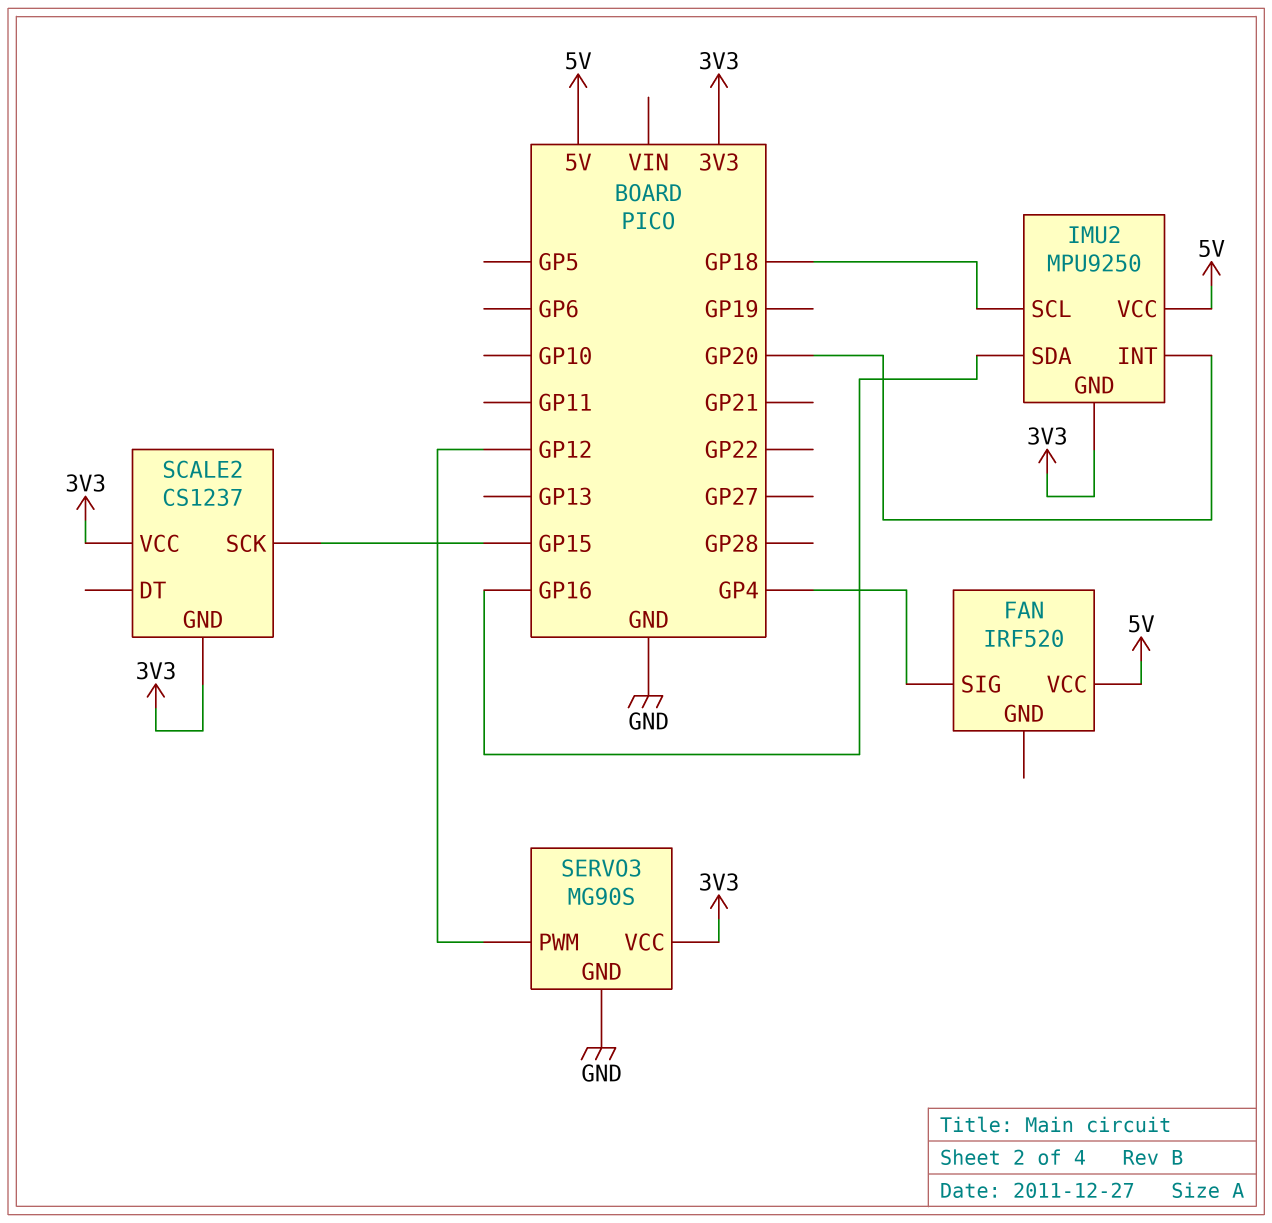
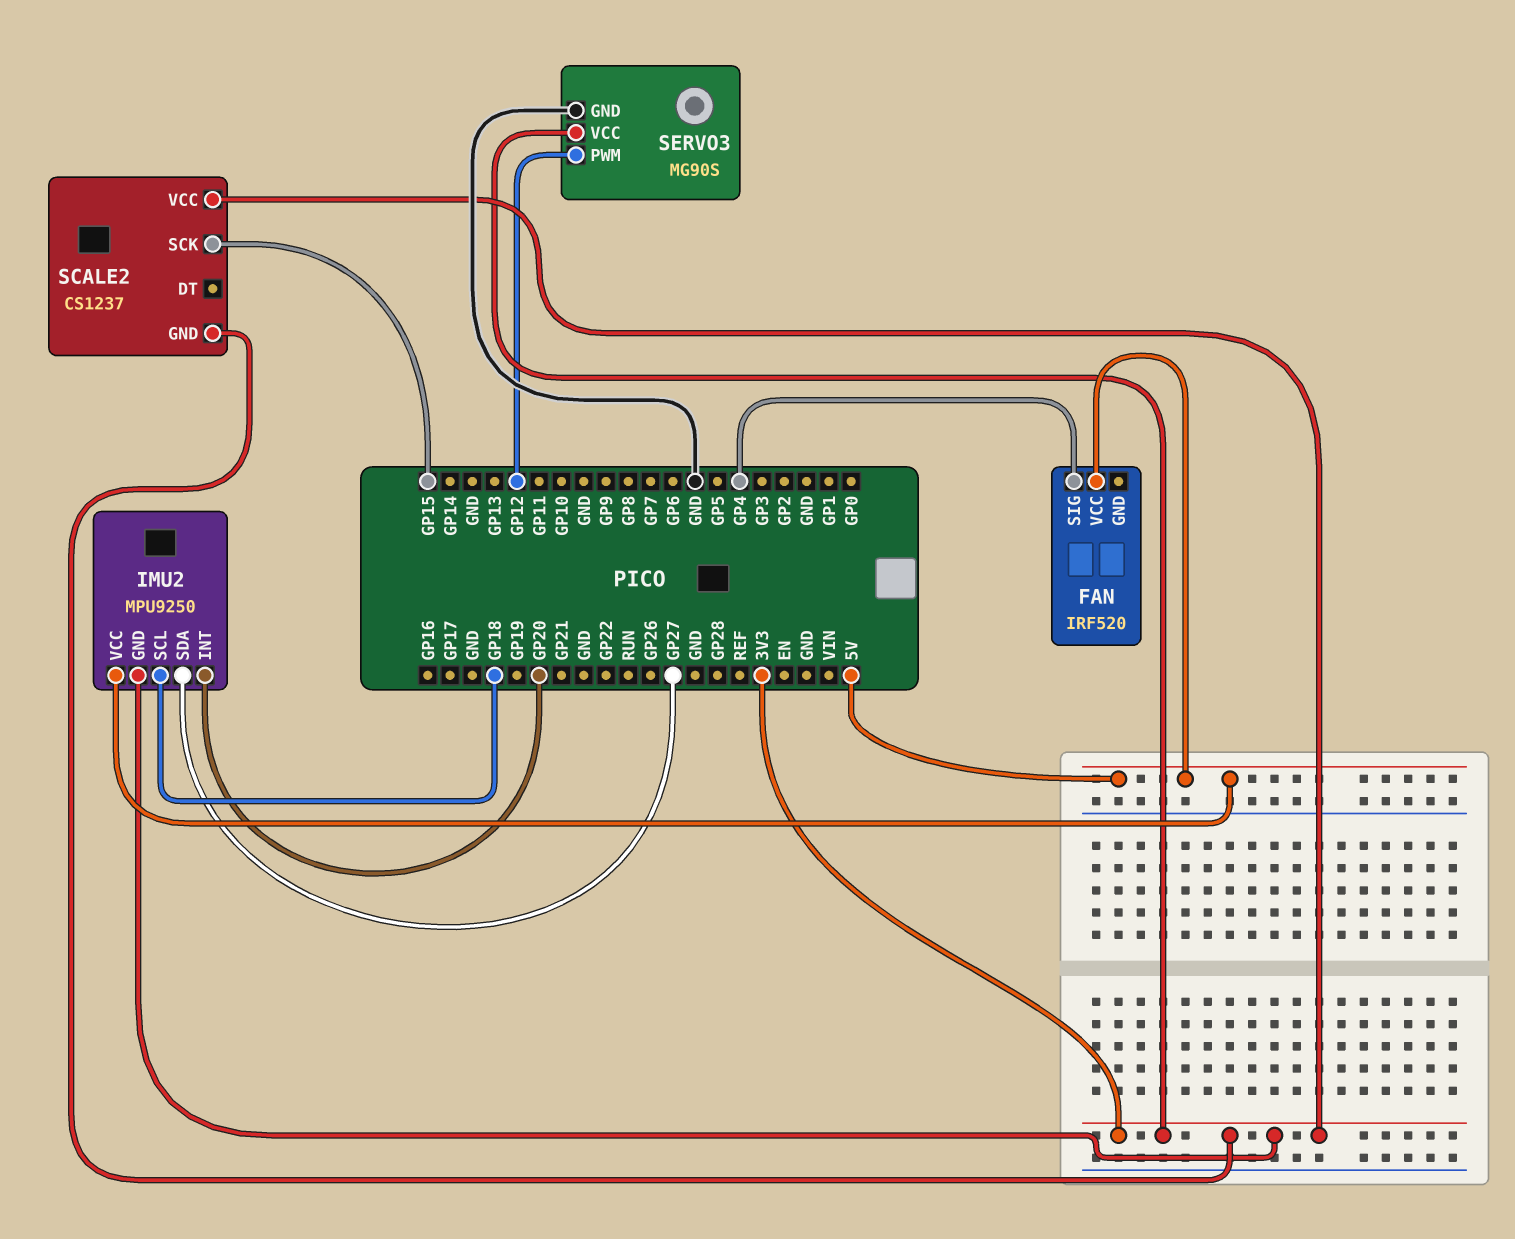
IMU2 pin SDA: GP16 -> GP27

